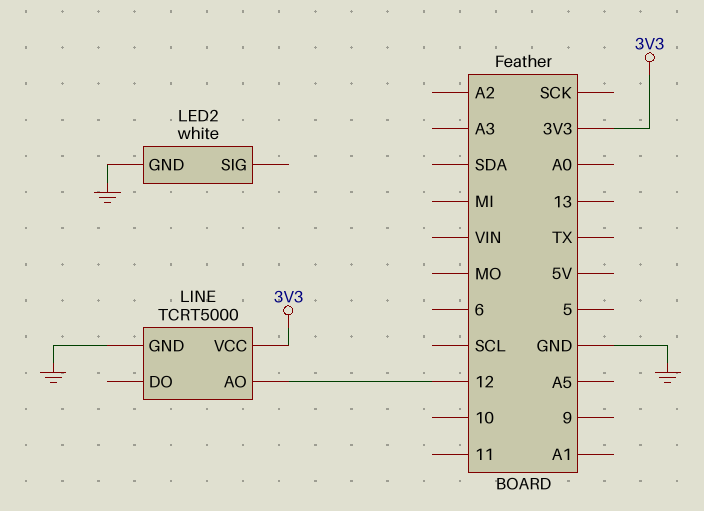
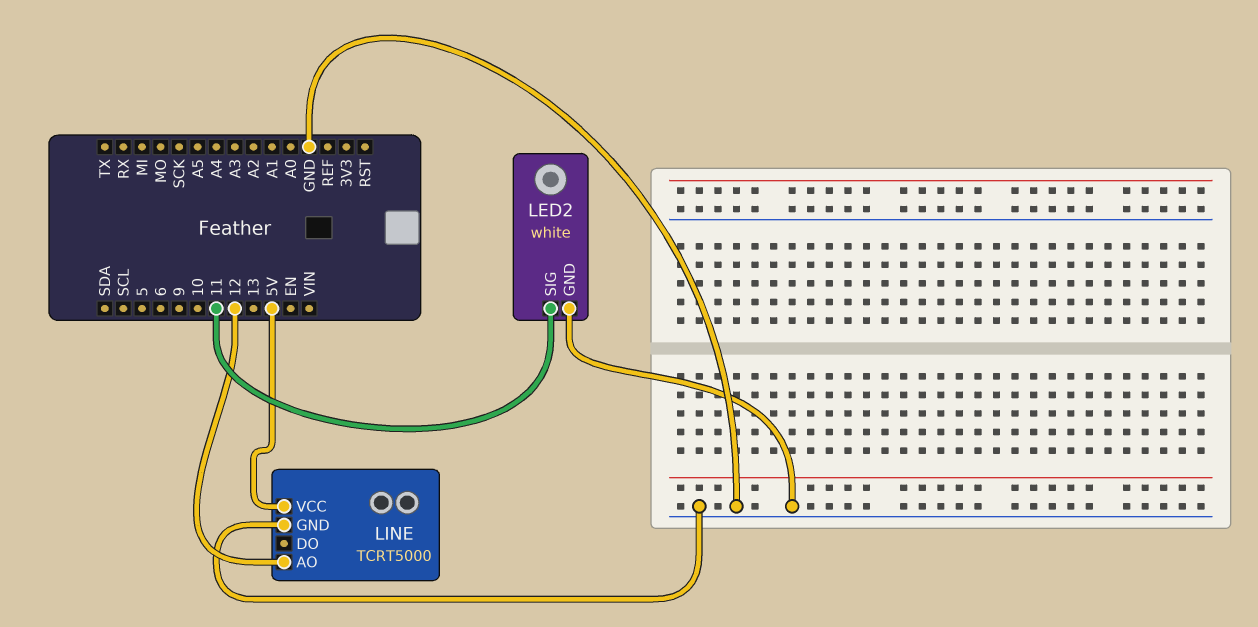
LED2 pin SIG: none -> 11
LINE pin VCC: 3V3 -> 5V

